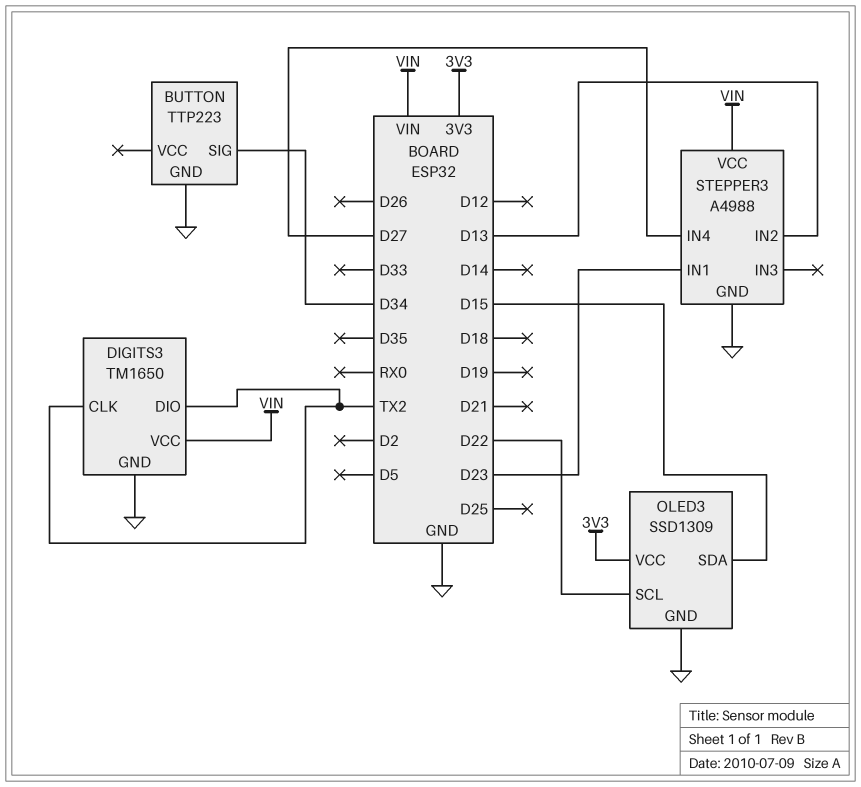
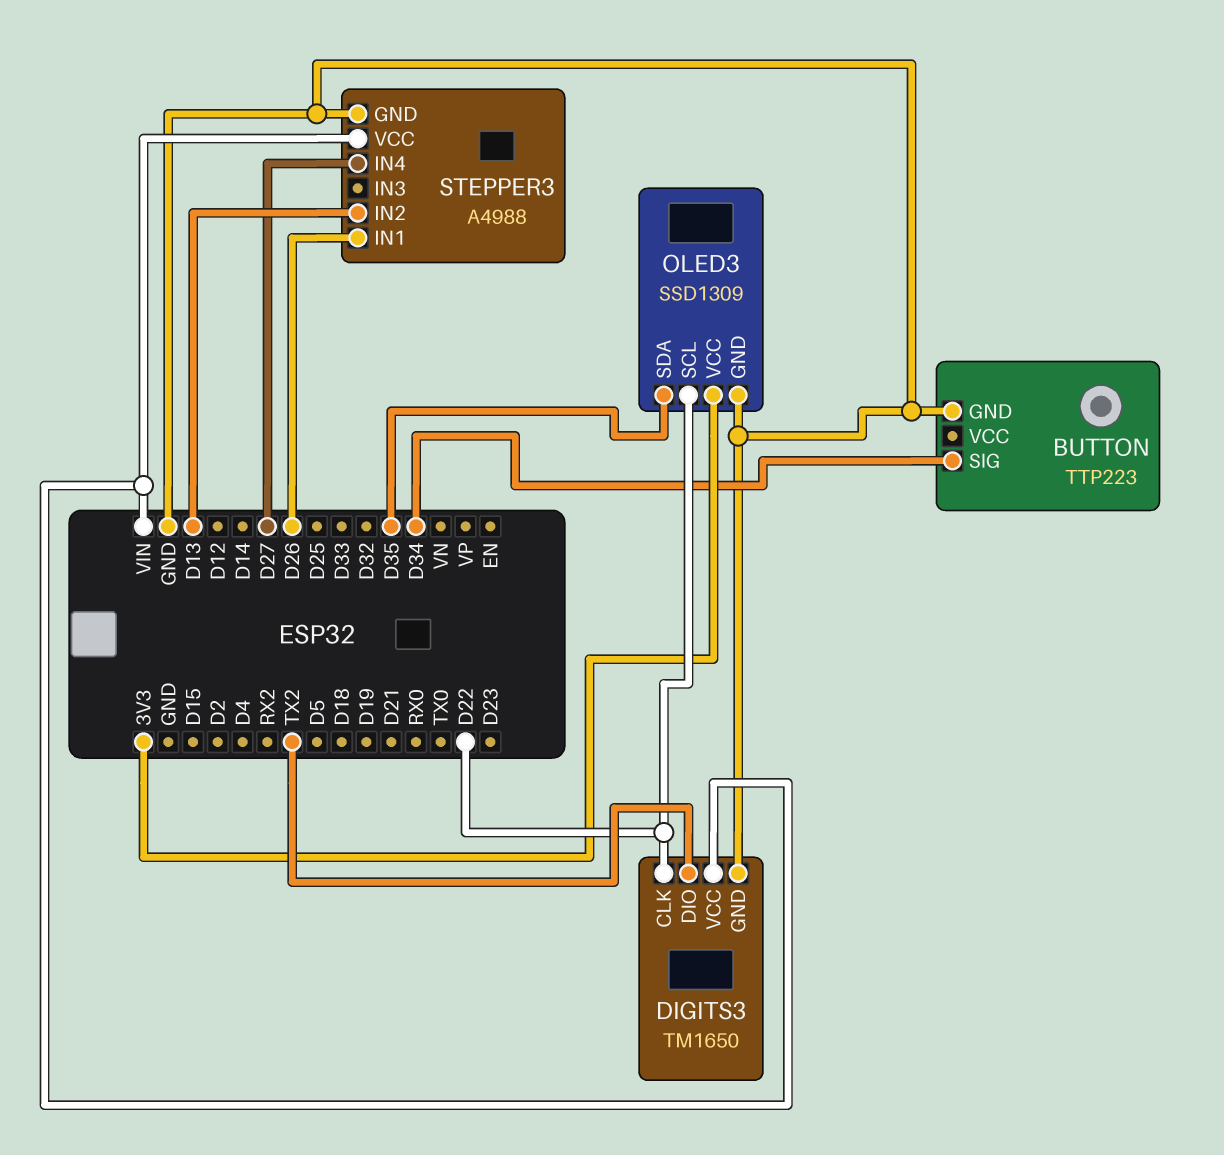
DIGITS3 pin CLK: TX2 -> D22
OLED3 pin SDA: D15 -> D35
STEPPER3 pin IN1: D23 -> D26

